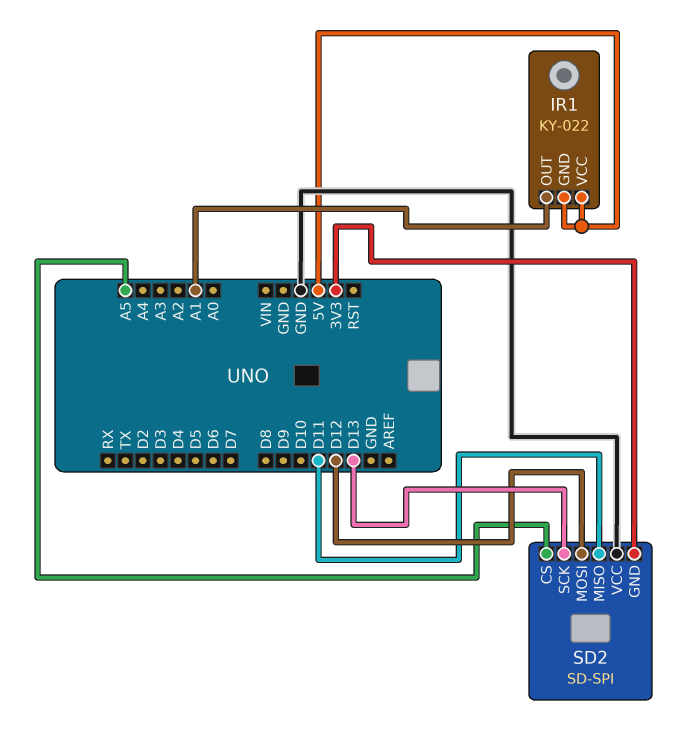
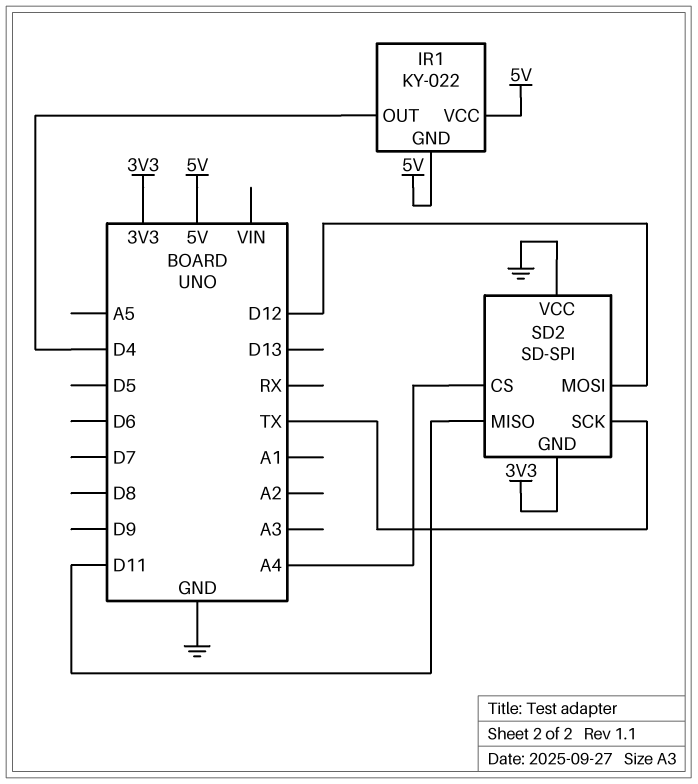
IR1 pin OUT: A1 -> D4
SD2 pin CS: A5 -> A4
SD2 pin SCK: D13 -> TX

